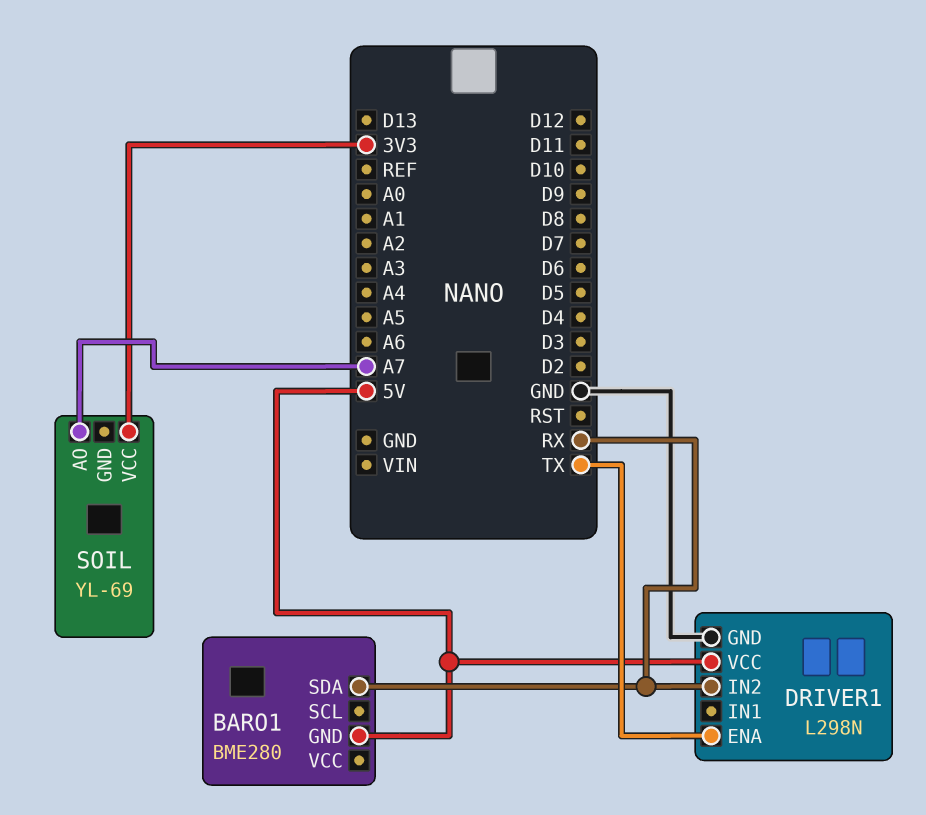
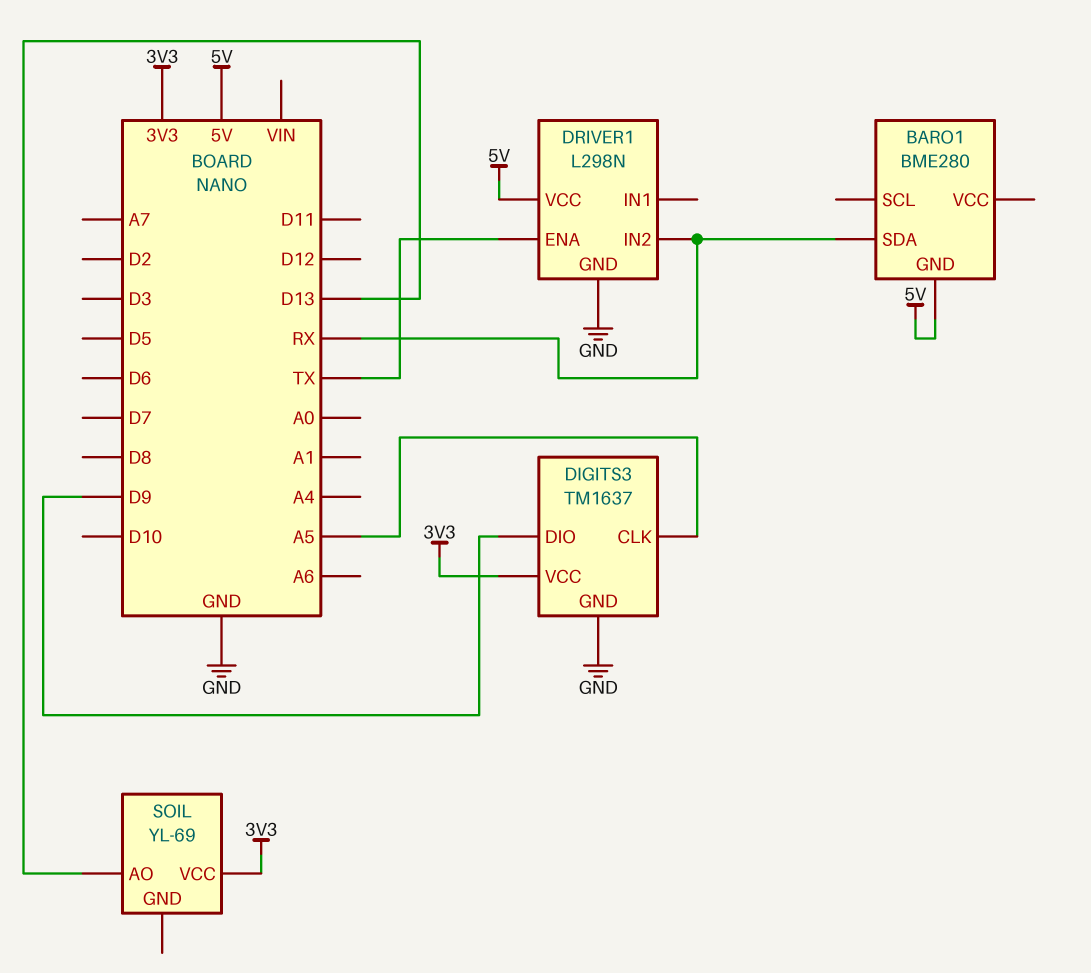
DIGITS3: none -> TM1637
DIGITS3 pin CLK: none -> A5
DIGITS3 pin DIO: none -> D9
DIGITS3 pin GND: none -> GND
DIGITS3 pin VCC: none -> 3V3
SOIL pin AO: A7 -> D13

